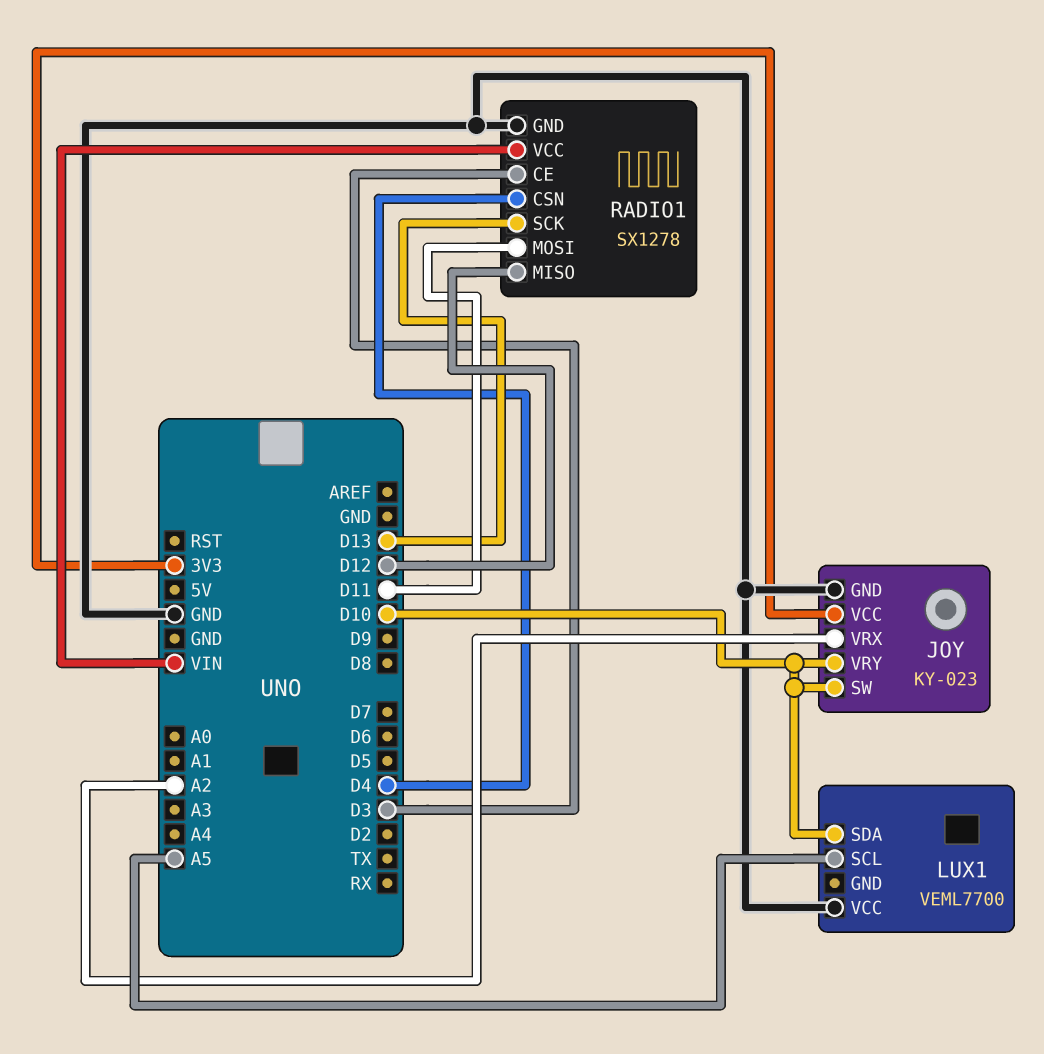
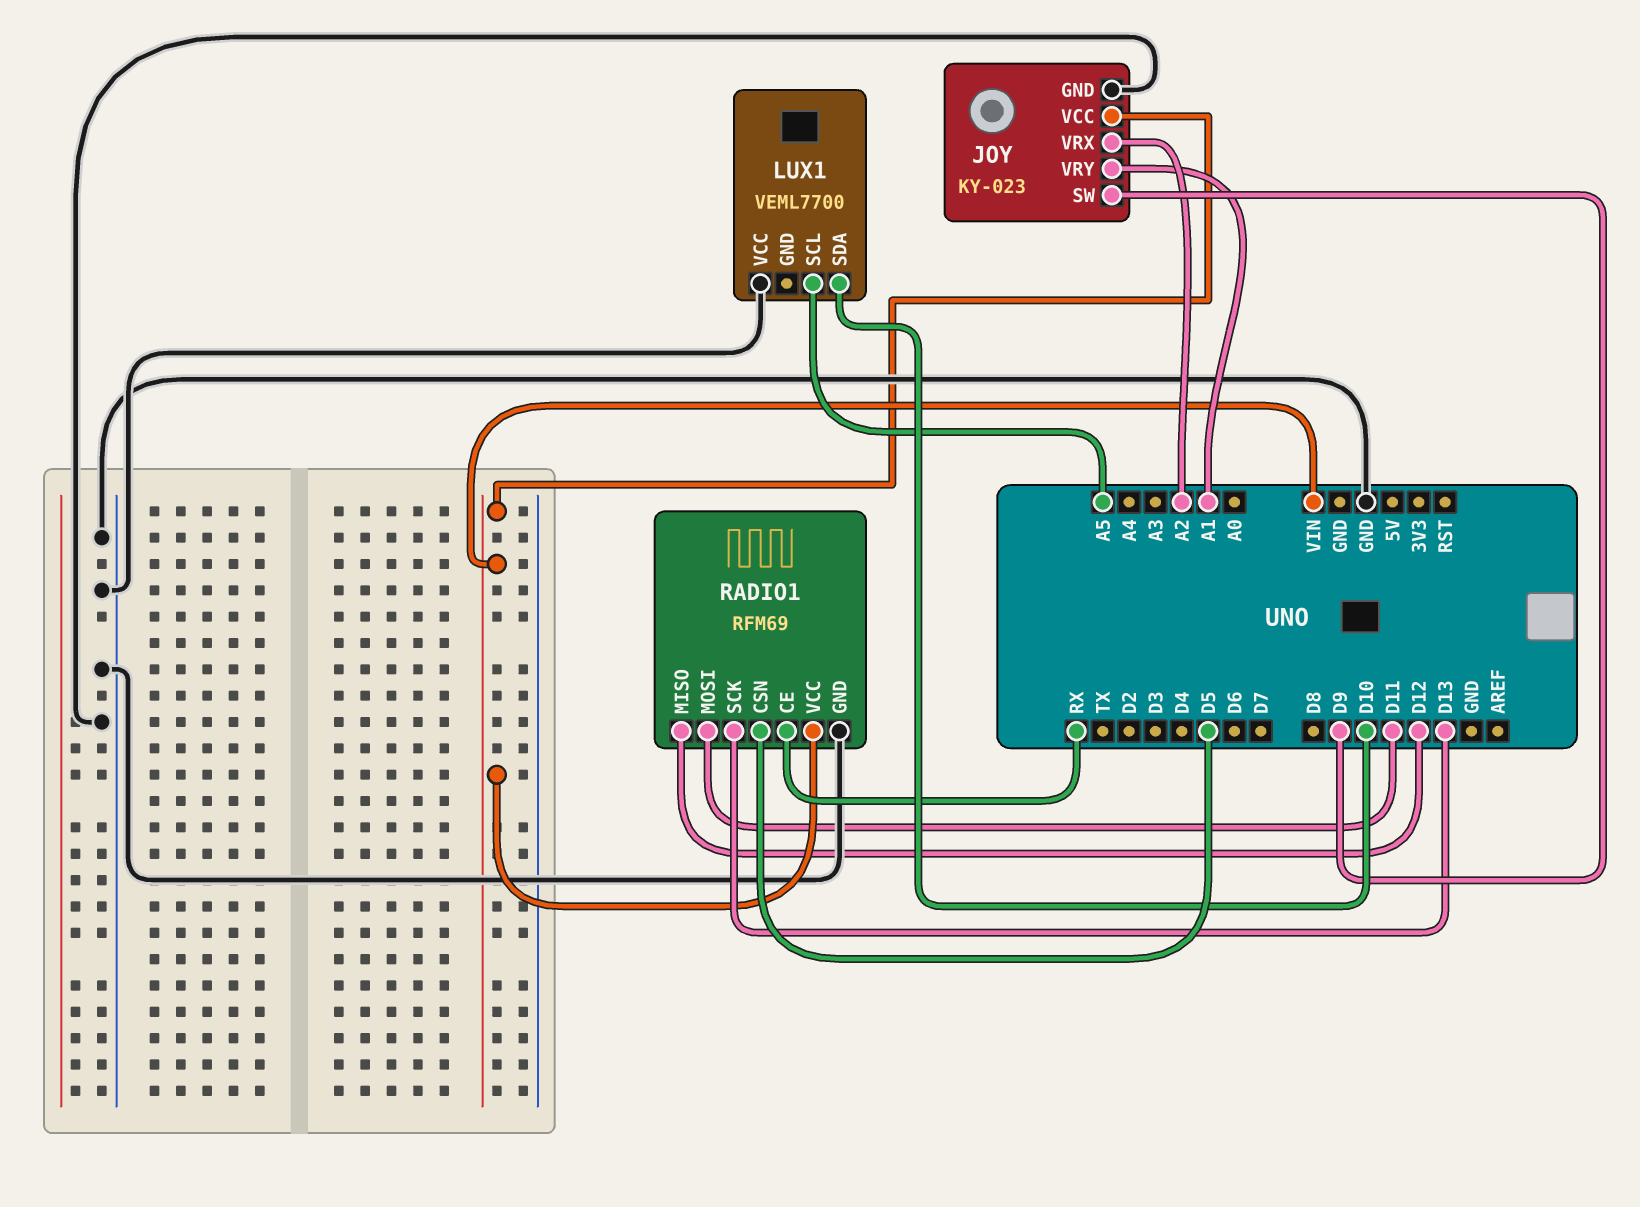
JOY pin SW: D10 -> D9
JOY pin VCC: 3V3 -> VIN
JOY pin VRY: D10 -> A1
RADIO1: SX1278 -> RFM69
RADIO1 pin CE: D3 -> RX
RADIO1 pin CSN: D4 -> D5

